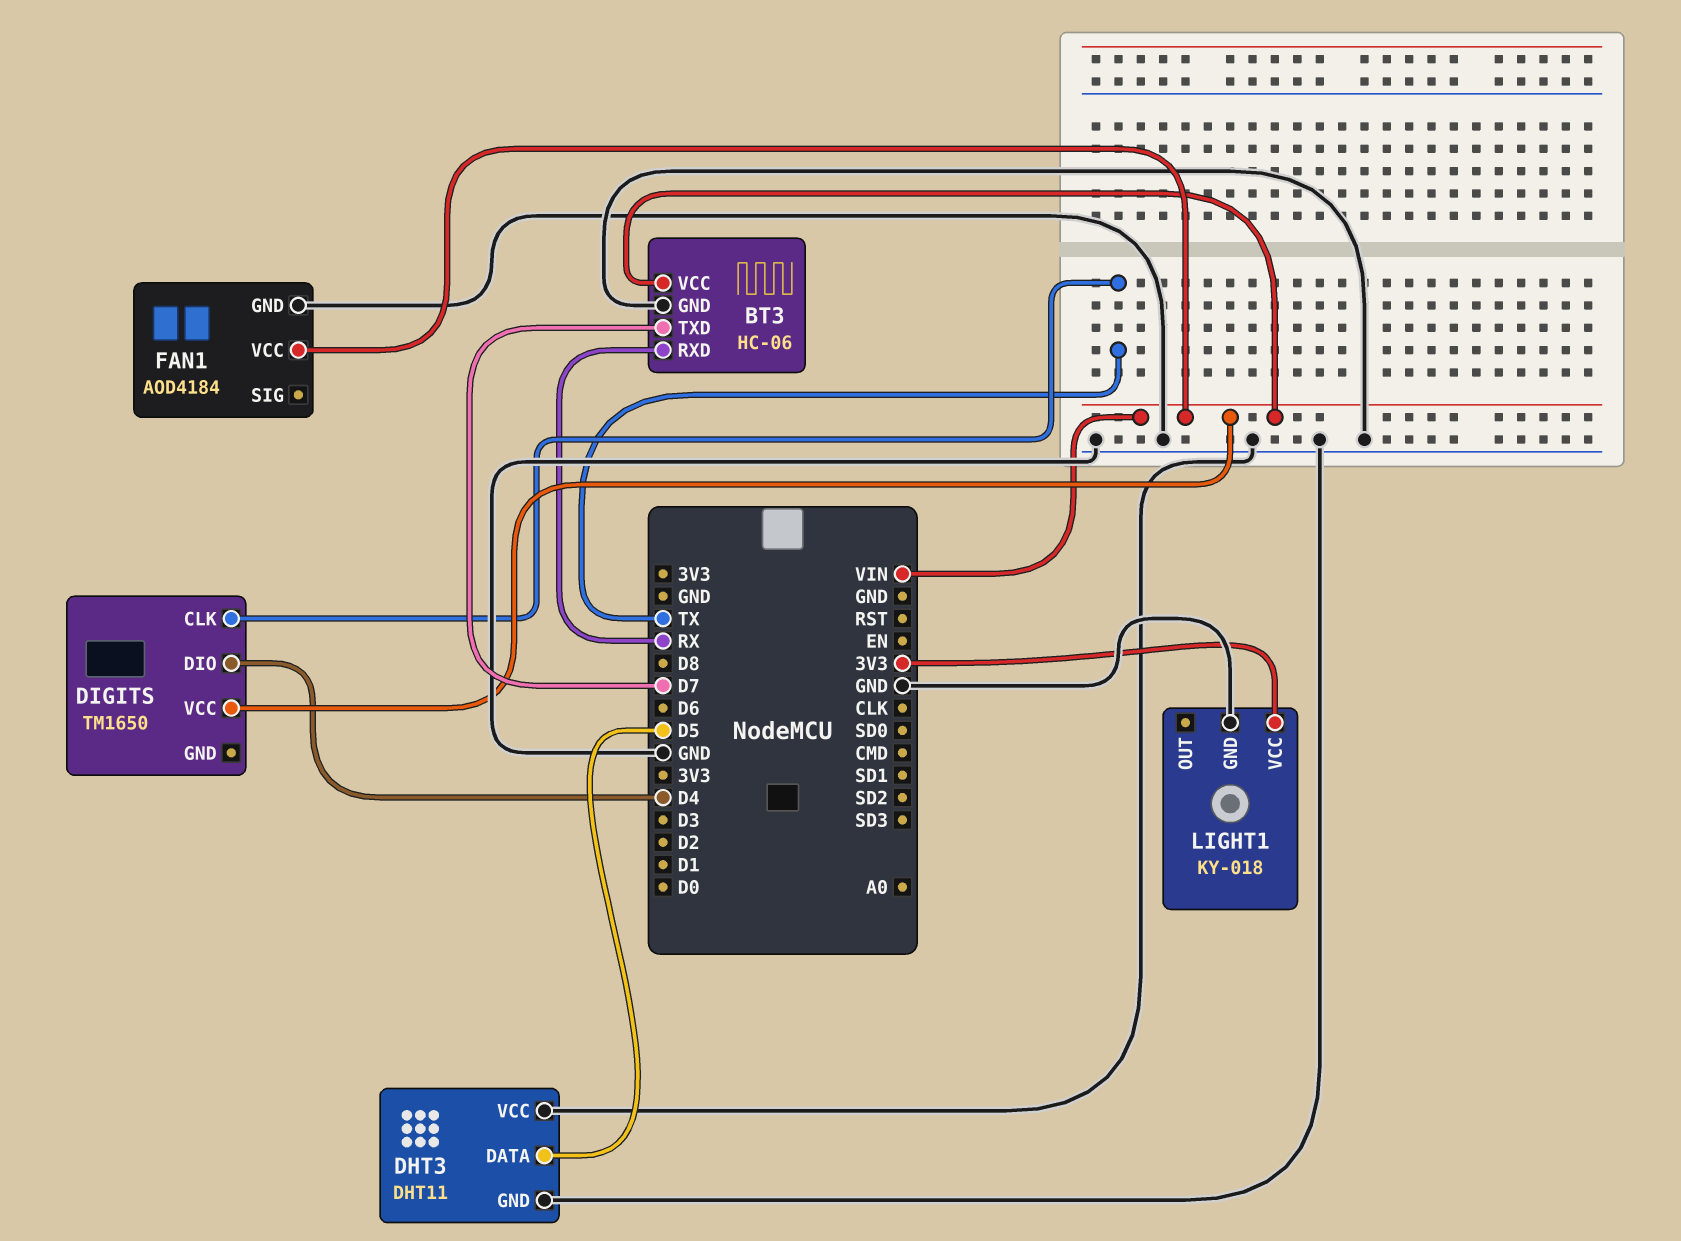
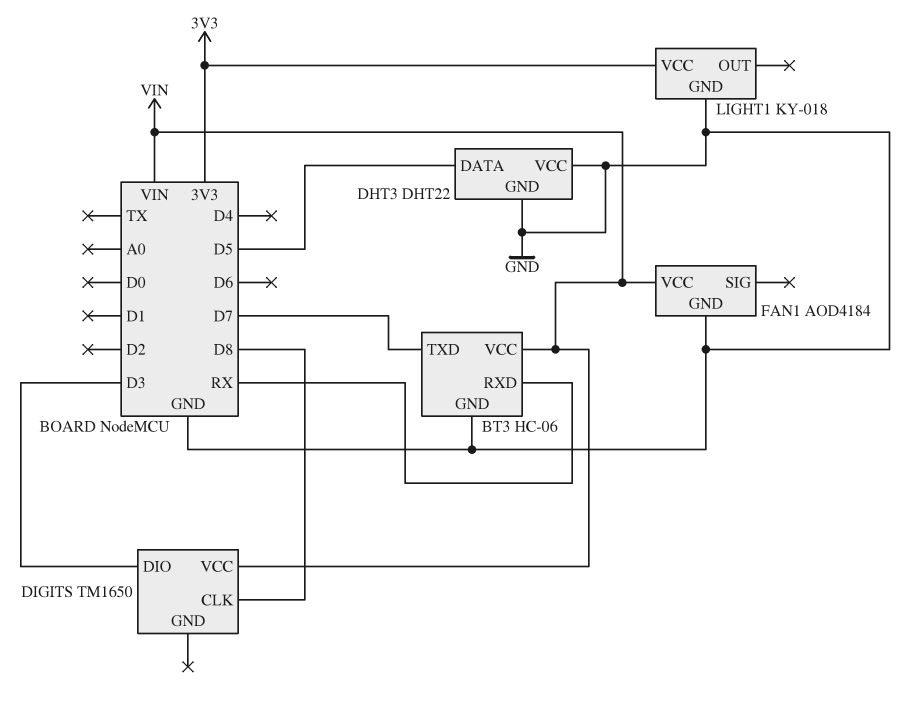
DHT3: DHT11 -> DHT22
DIGITS pin CLK: TX -> D8
DIGITS pin DIO: D4 -> D3

